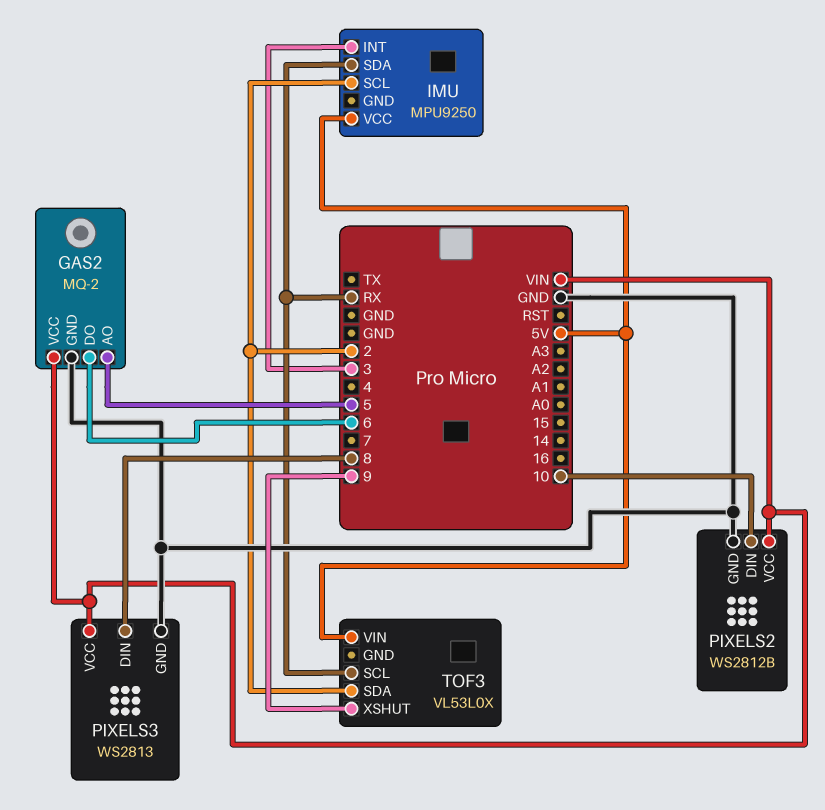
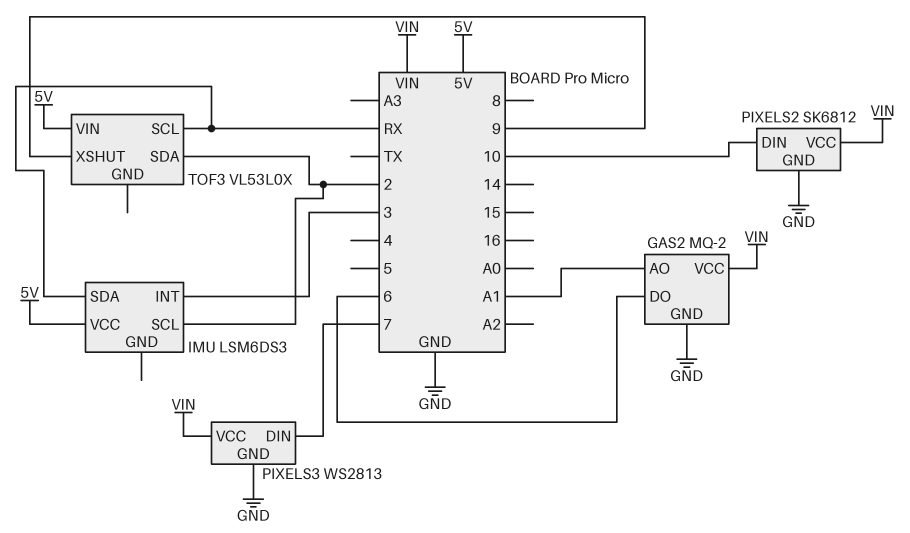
GAS2 pin AO: 5 -> A1
IMU: MPU9250 -> LSM6DS3
PIXELS2: WS2812B -> SK6812
PIXELS3 pin DIN: 8 -> 7

